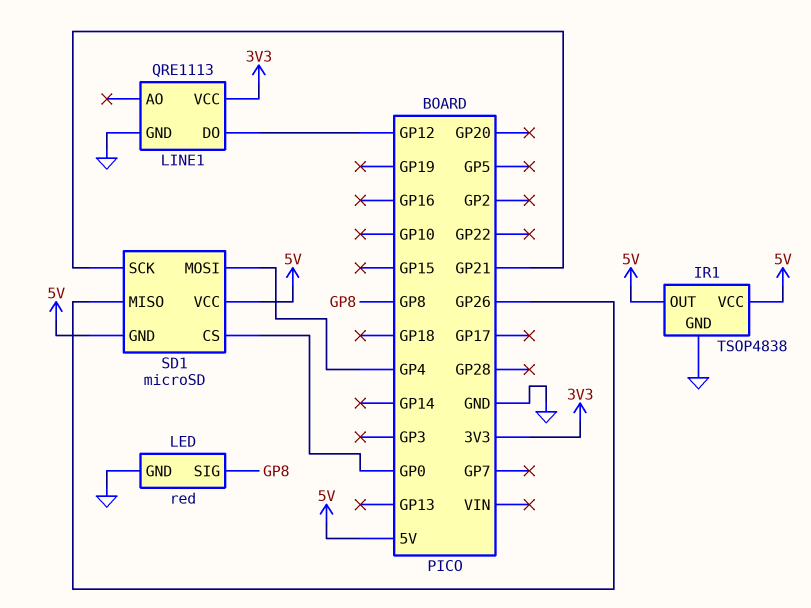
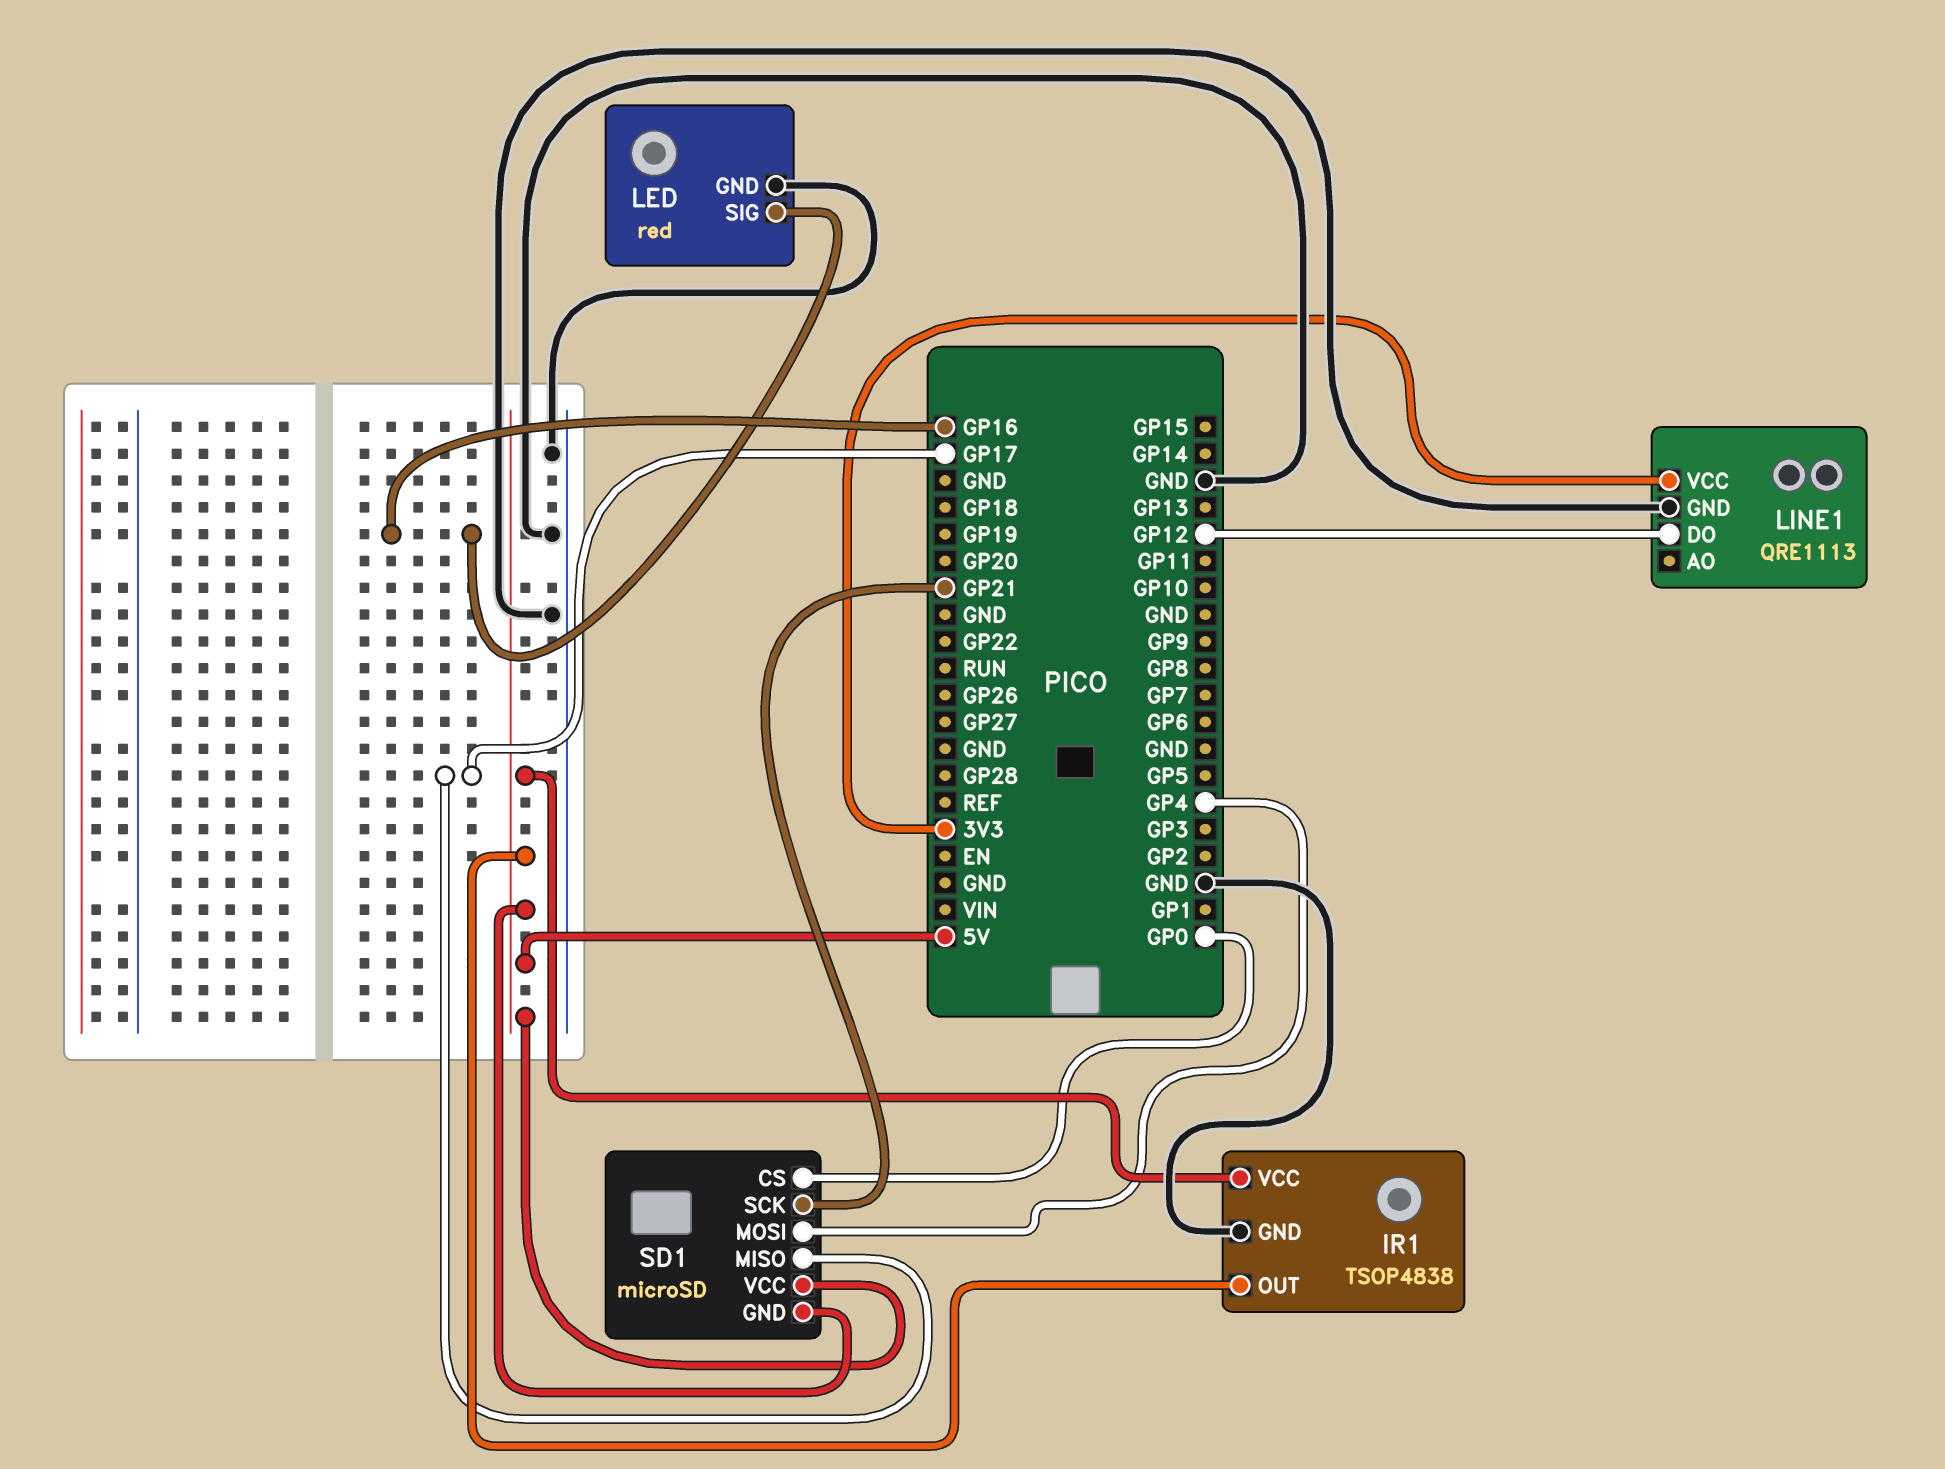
LED pin SIG: GP8 -> GP16
SD1 pin MISO: GP26 -> GP17

